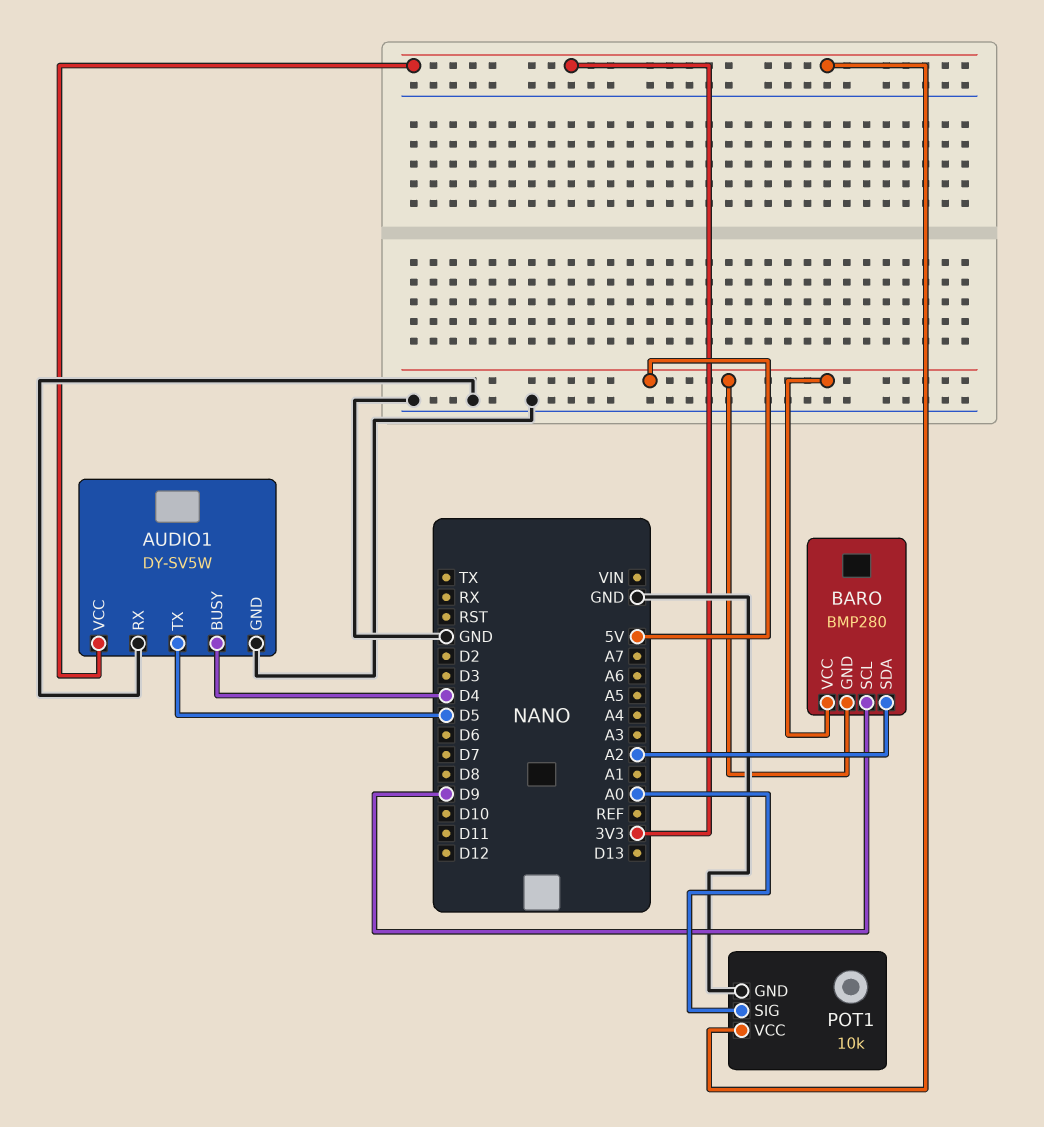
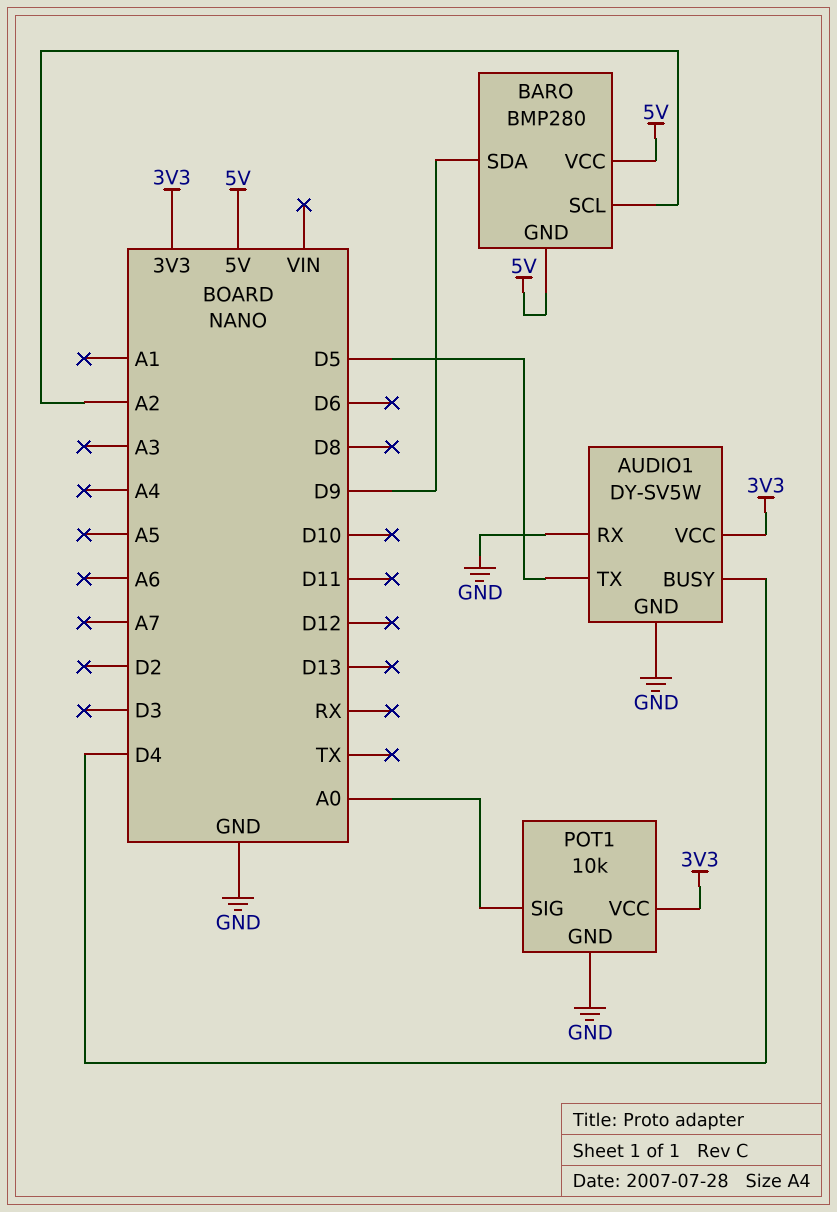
BARO pin SCL: D9 -> A2
BARO pin SDA: A2 -> D9

